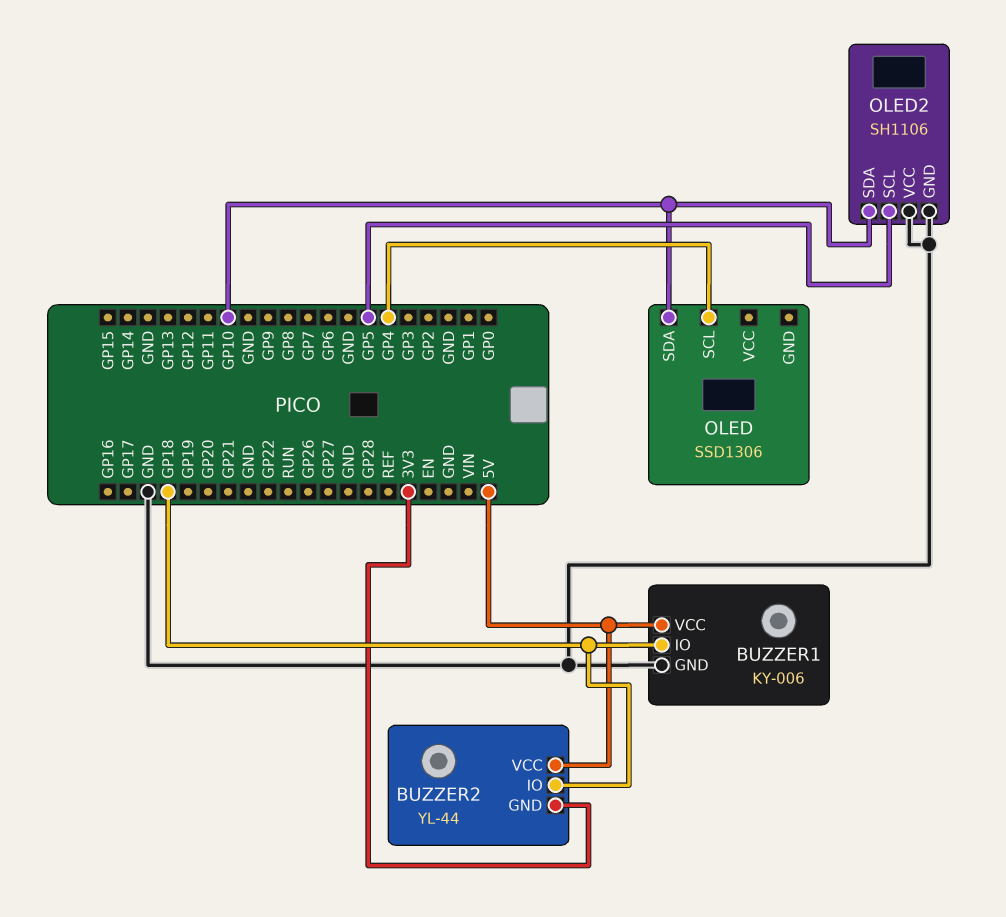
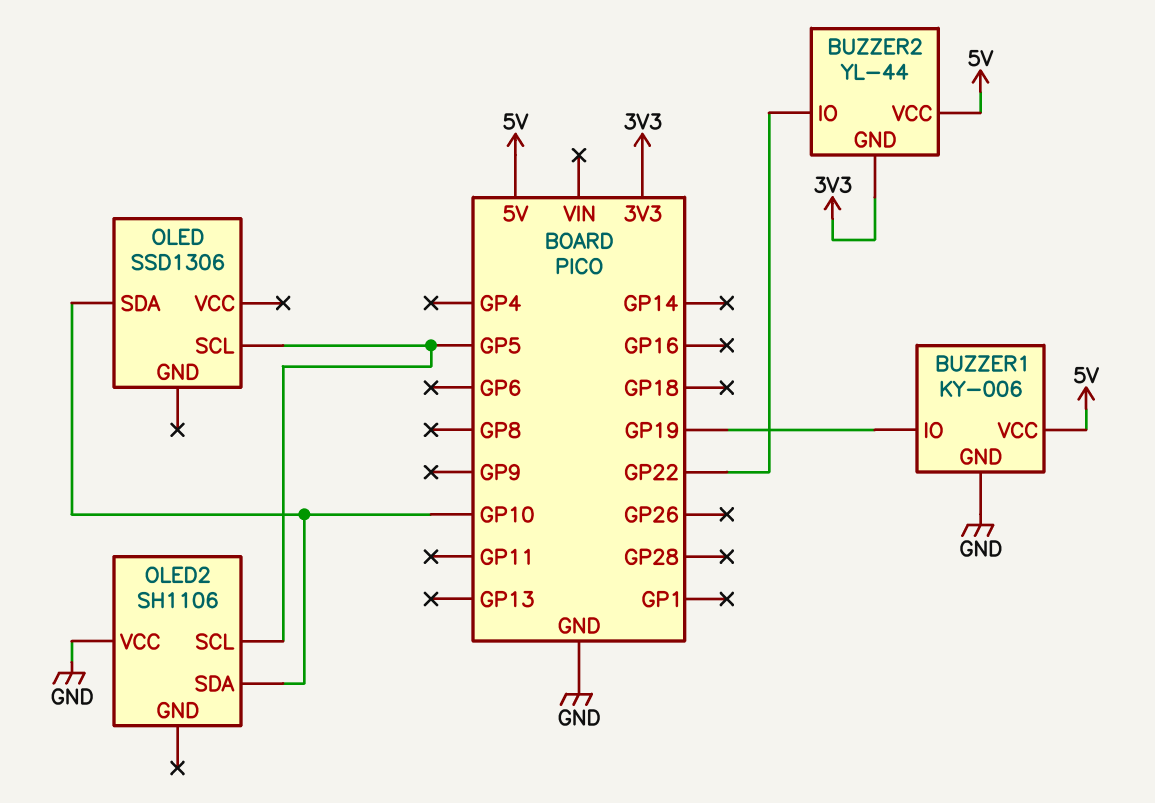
BUZZER1 pin IO: GP18 -> GP19
BUZZER2 pin IO: GP18 -> GP22
OLED pin SCL: GP4 -> GP5
OLED2 pin GND: GND -> none

